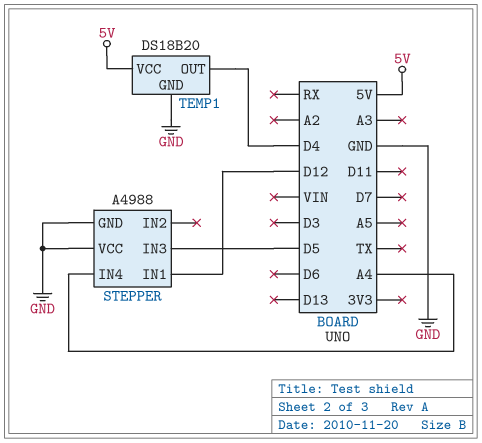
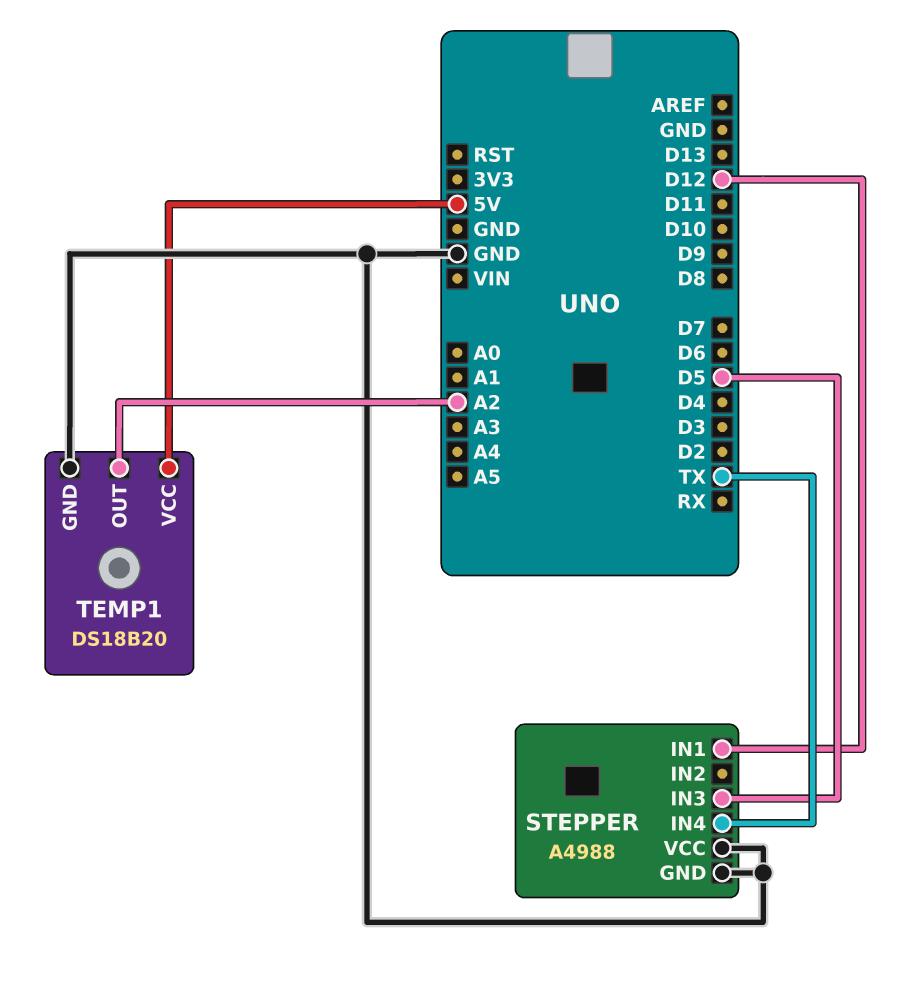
STEPPER pin IN4: A4 -> TX
TEMP1 pin OUT: D4 -> A2

